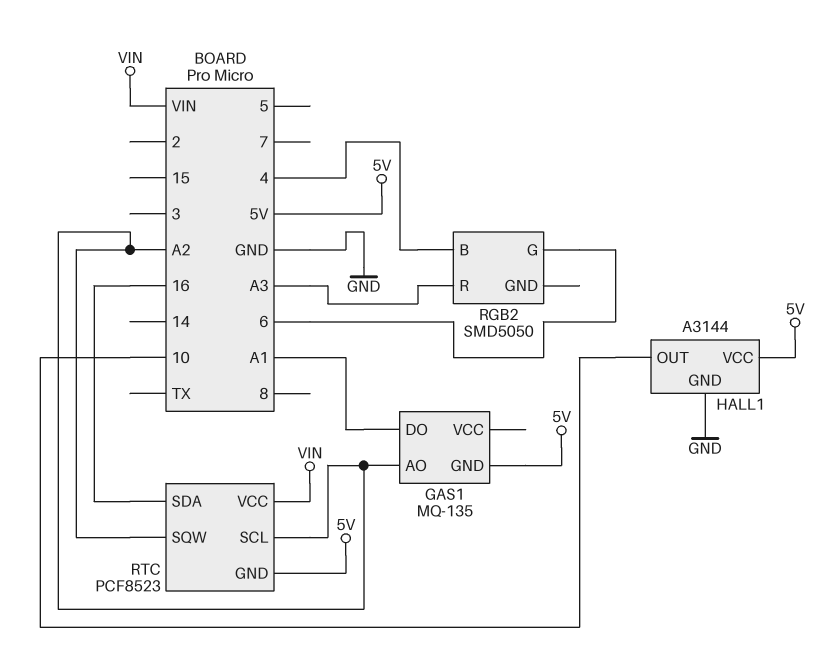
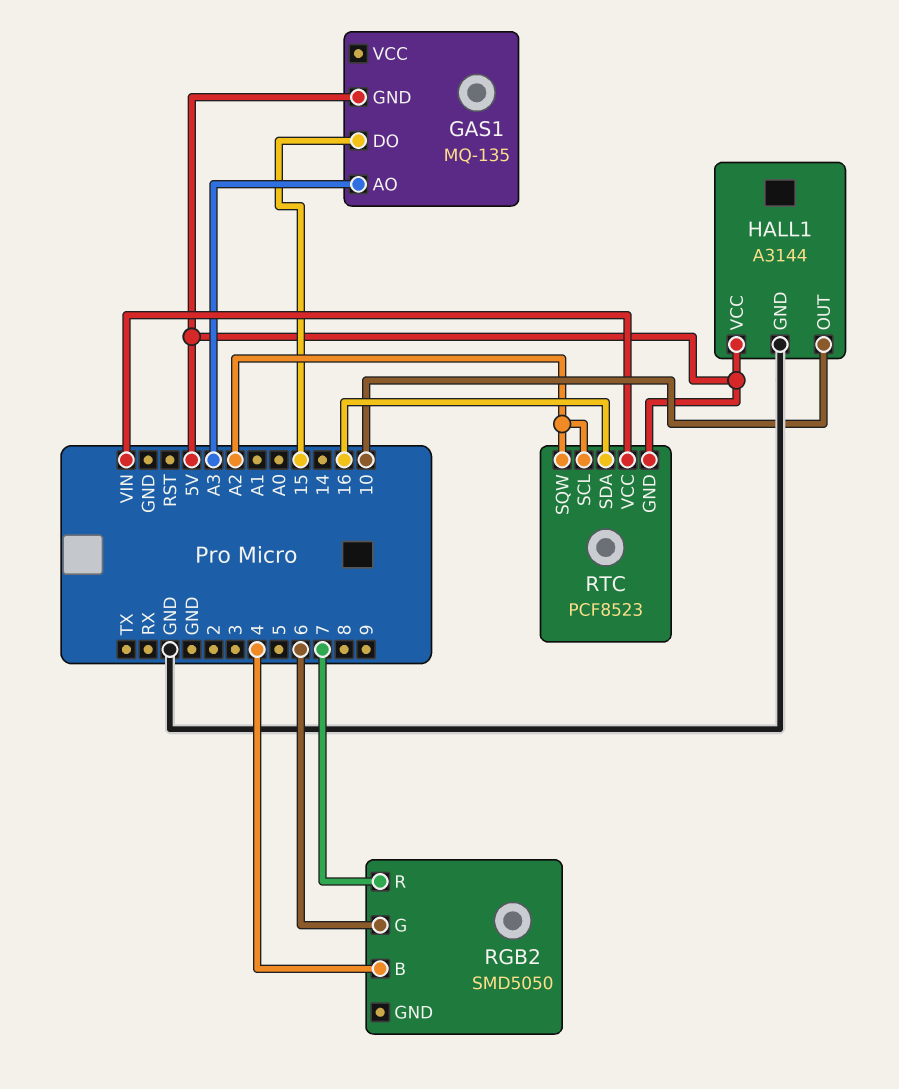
GAS1 pin AO: A2 -> A3
GAS1 pin DO: A1 -> 15
RGB2 pin R: A3 -> 7

